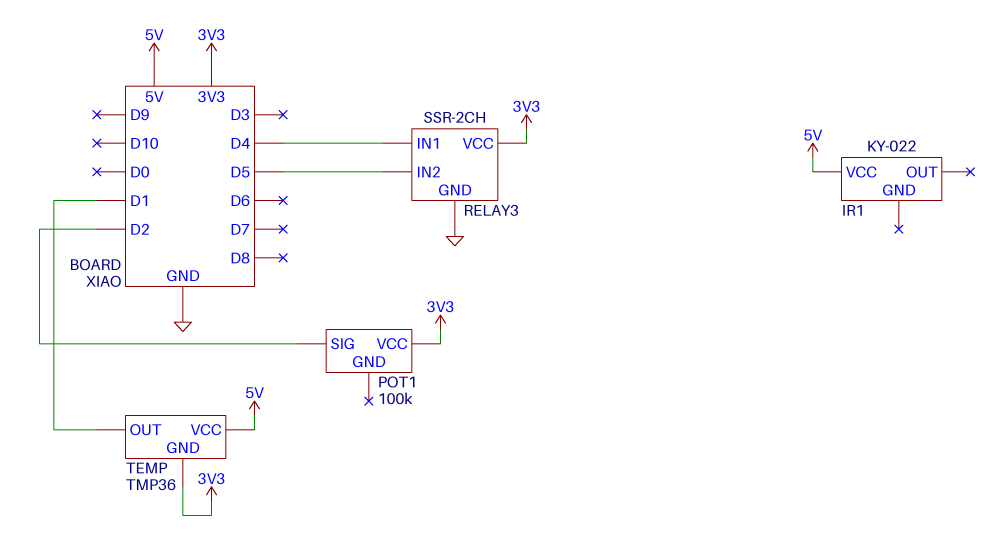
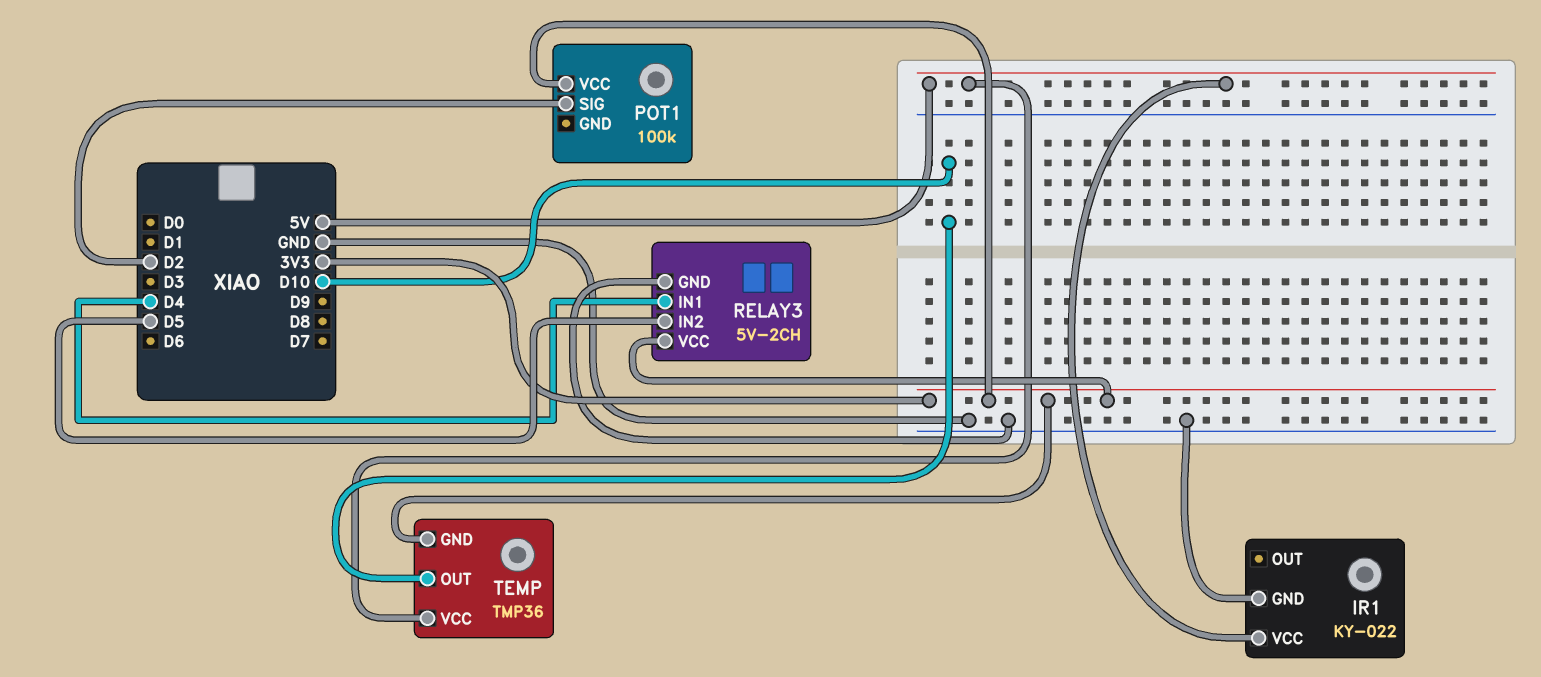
IR1 pin GND: none -> GND
RELAY3: SSR-2CH -> 5V-2CH
TEMP pin OUT: D1 -> D10

